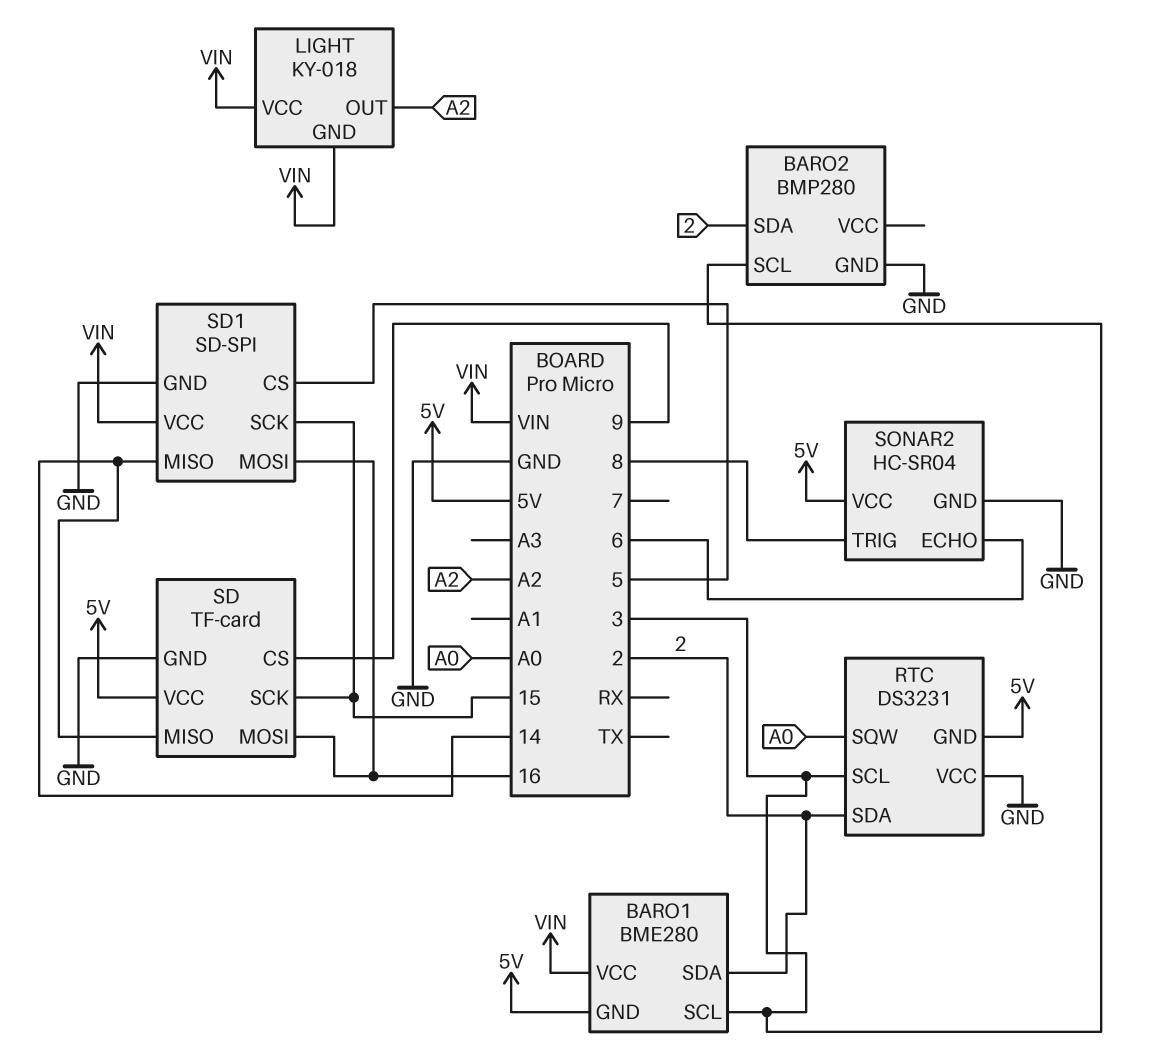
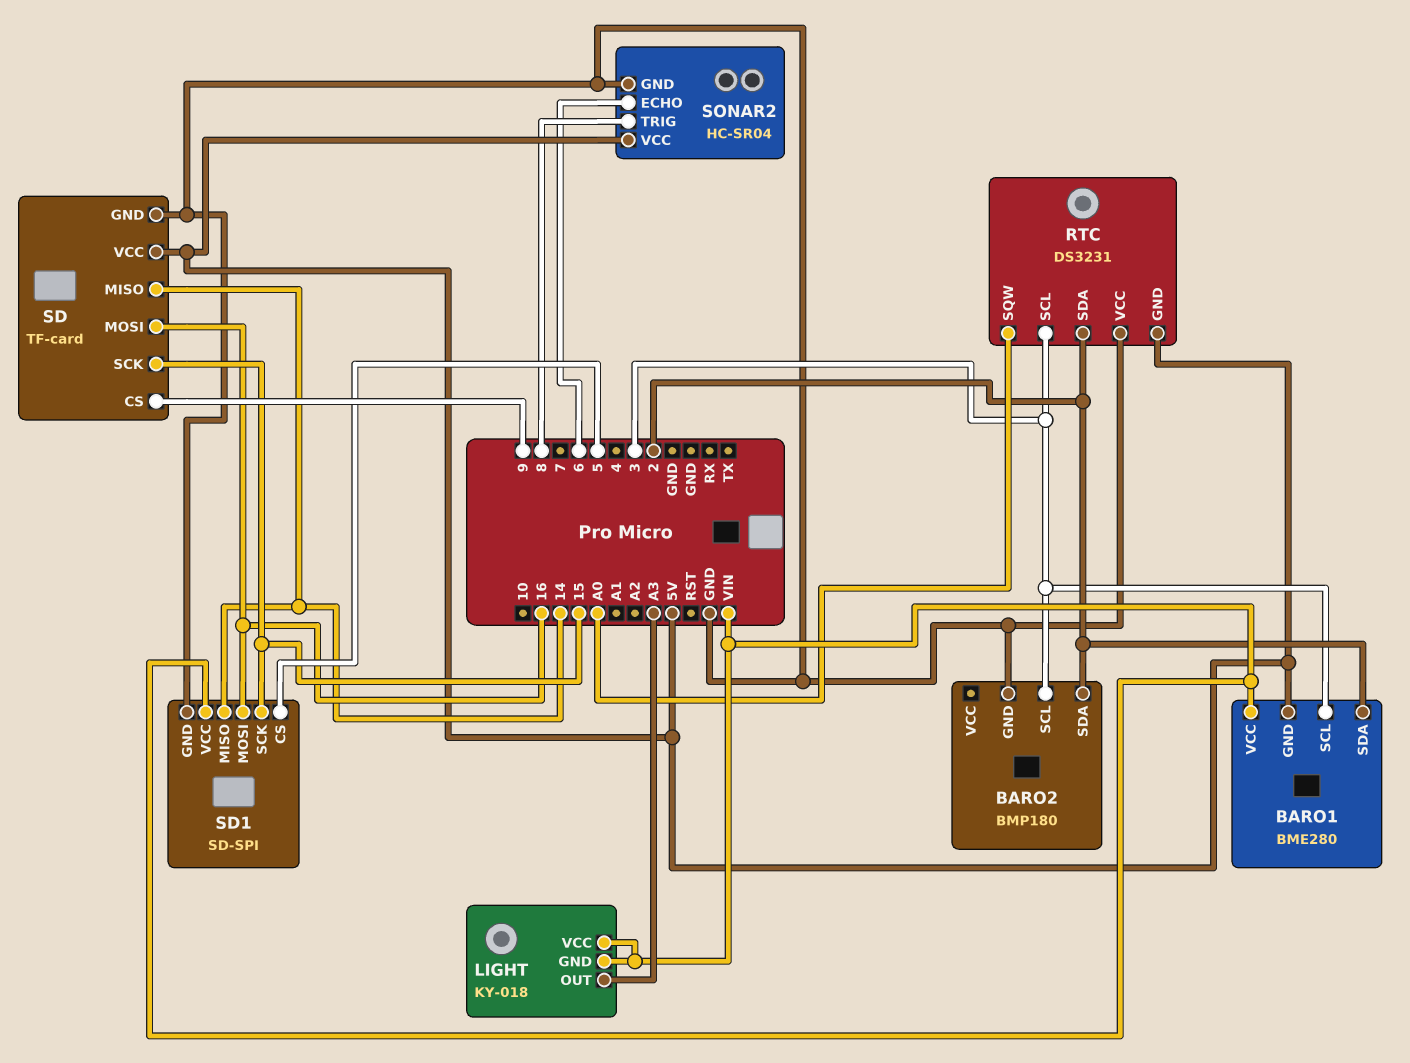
BARO2: BMP280 -> BMP180
LIGHT pin OUT: A2 -> A3

